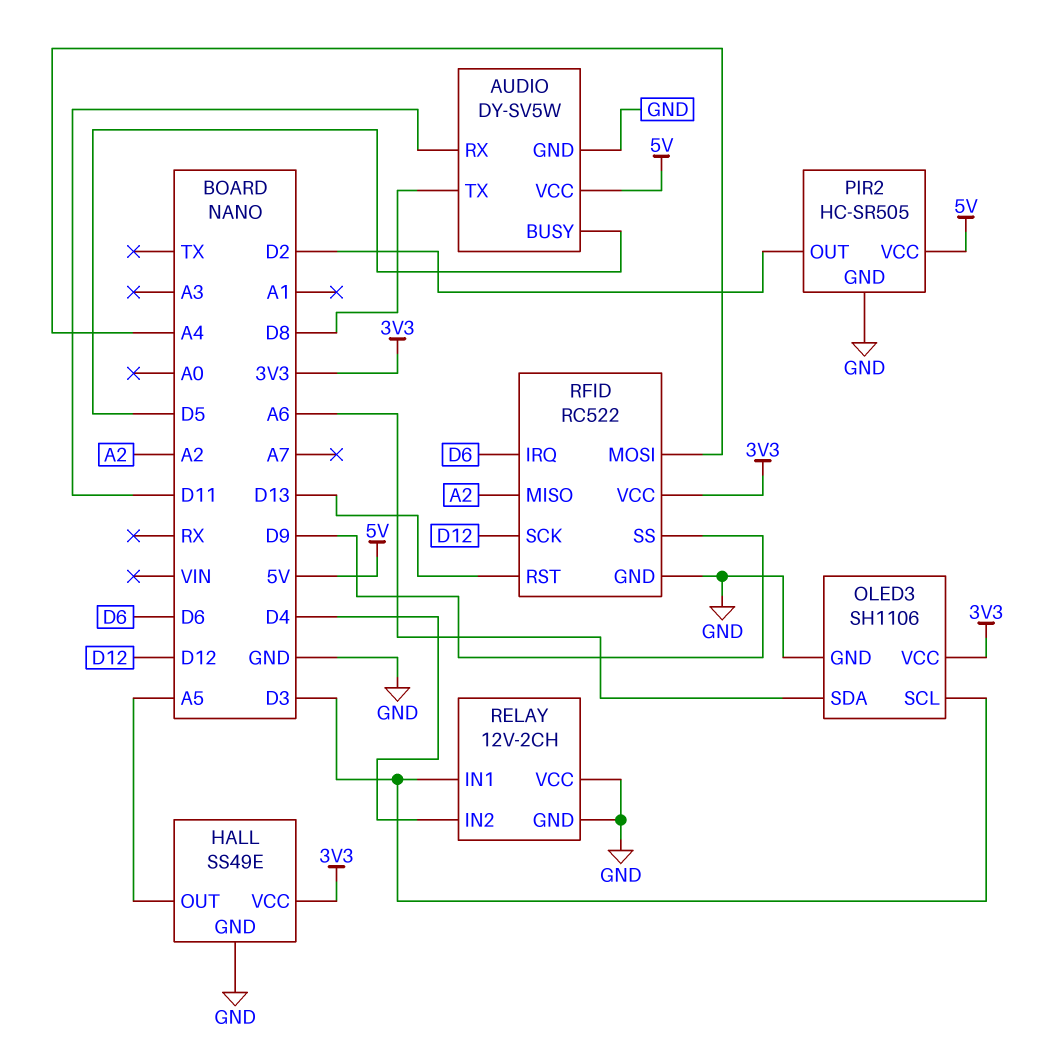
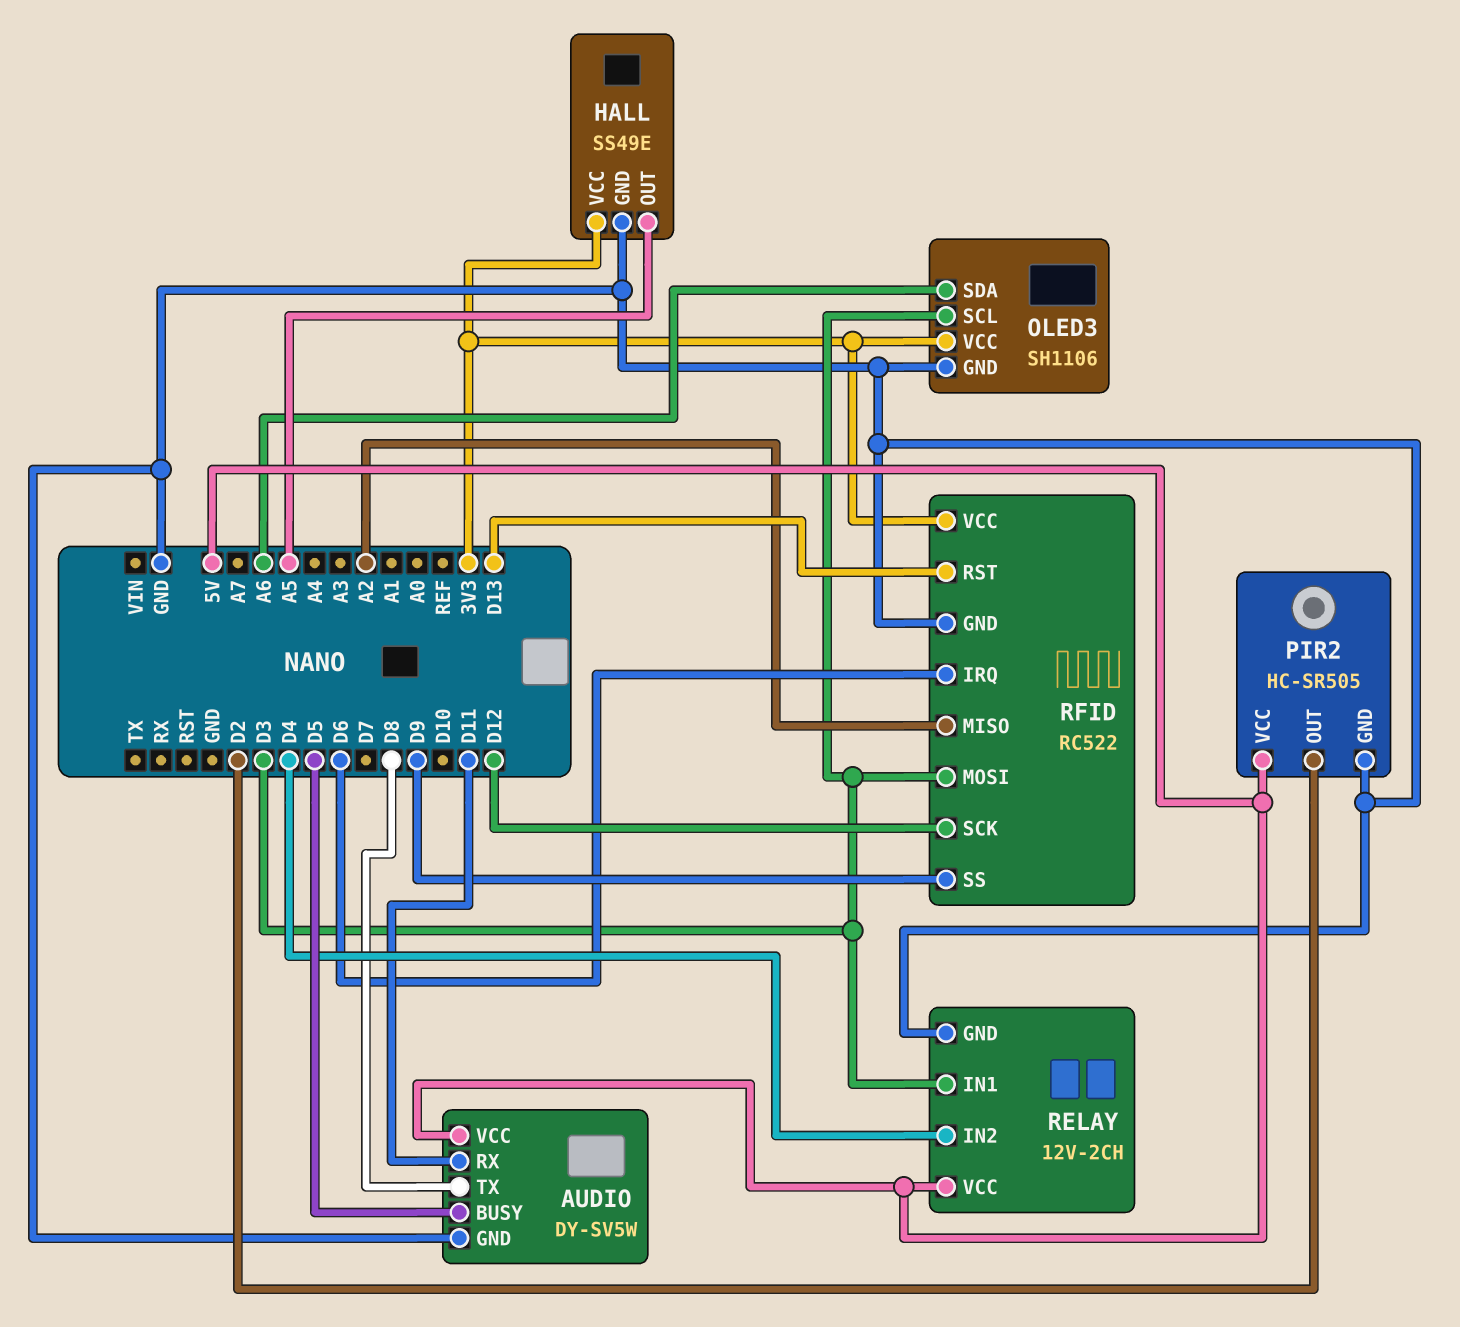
RELAY pin VCC: GND -> 5V
RFID pin MOSI: A4 -> D3

